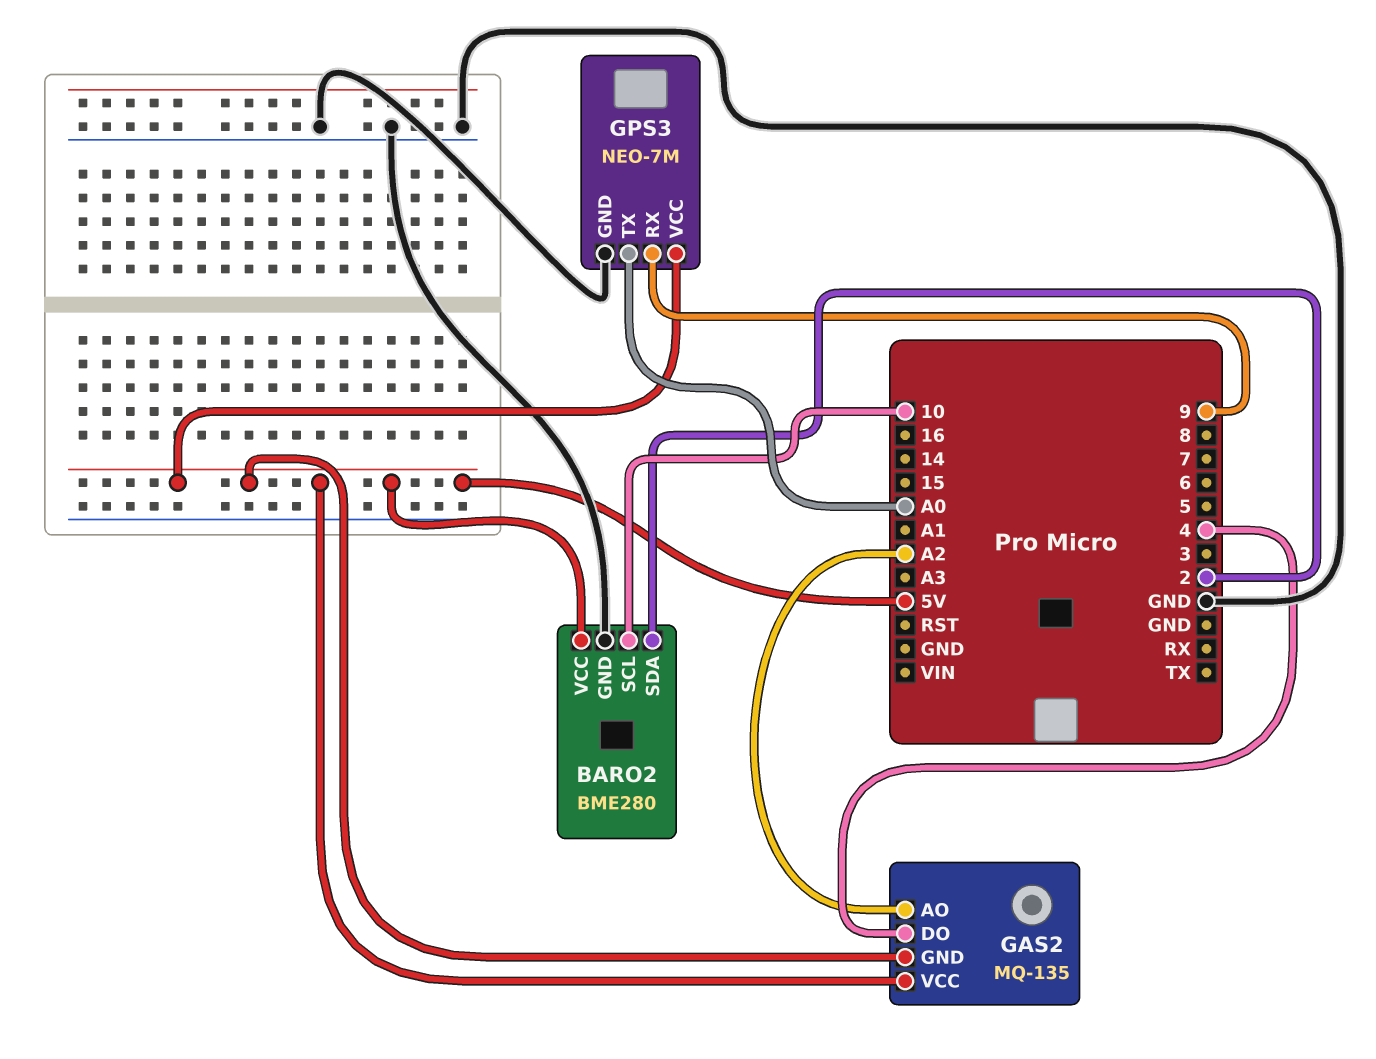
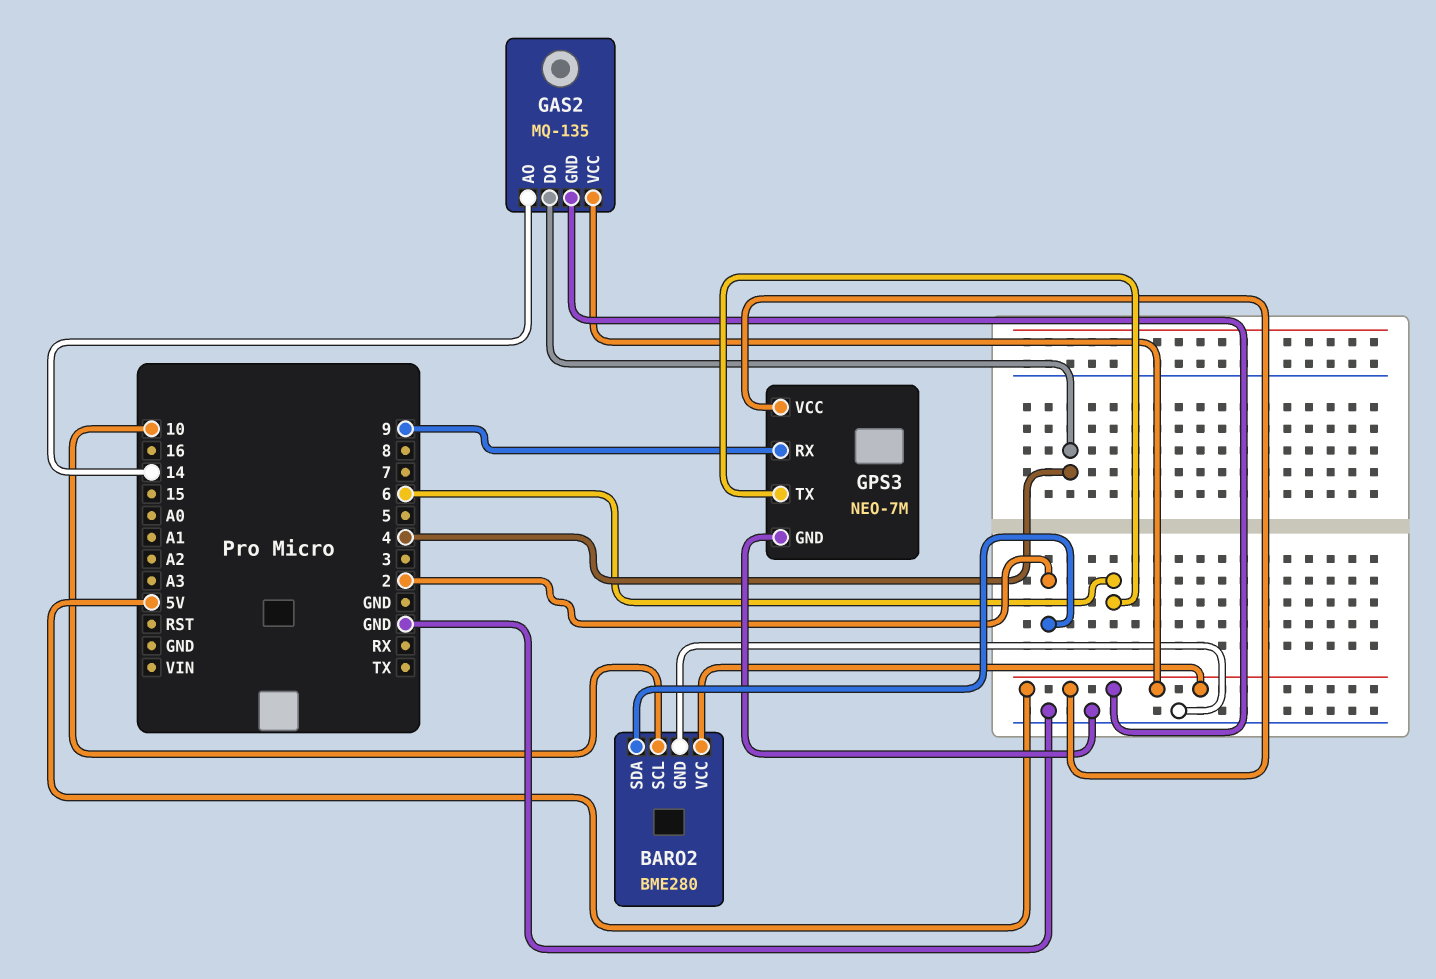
GAS2 pin AO: A2 -> 14
GPS3 pin TX: A0 -> 6

